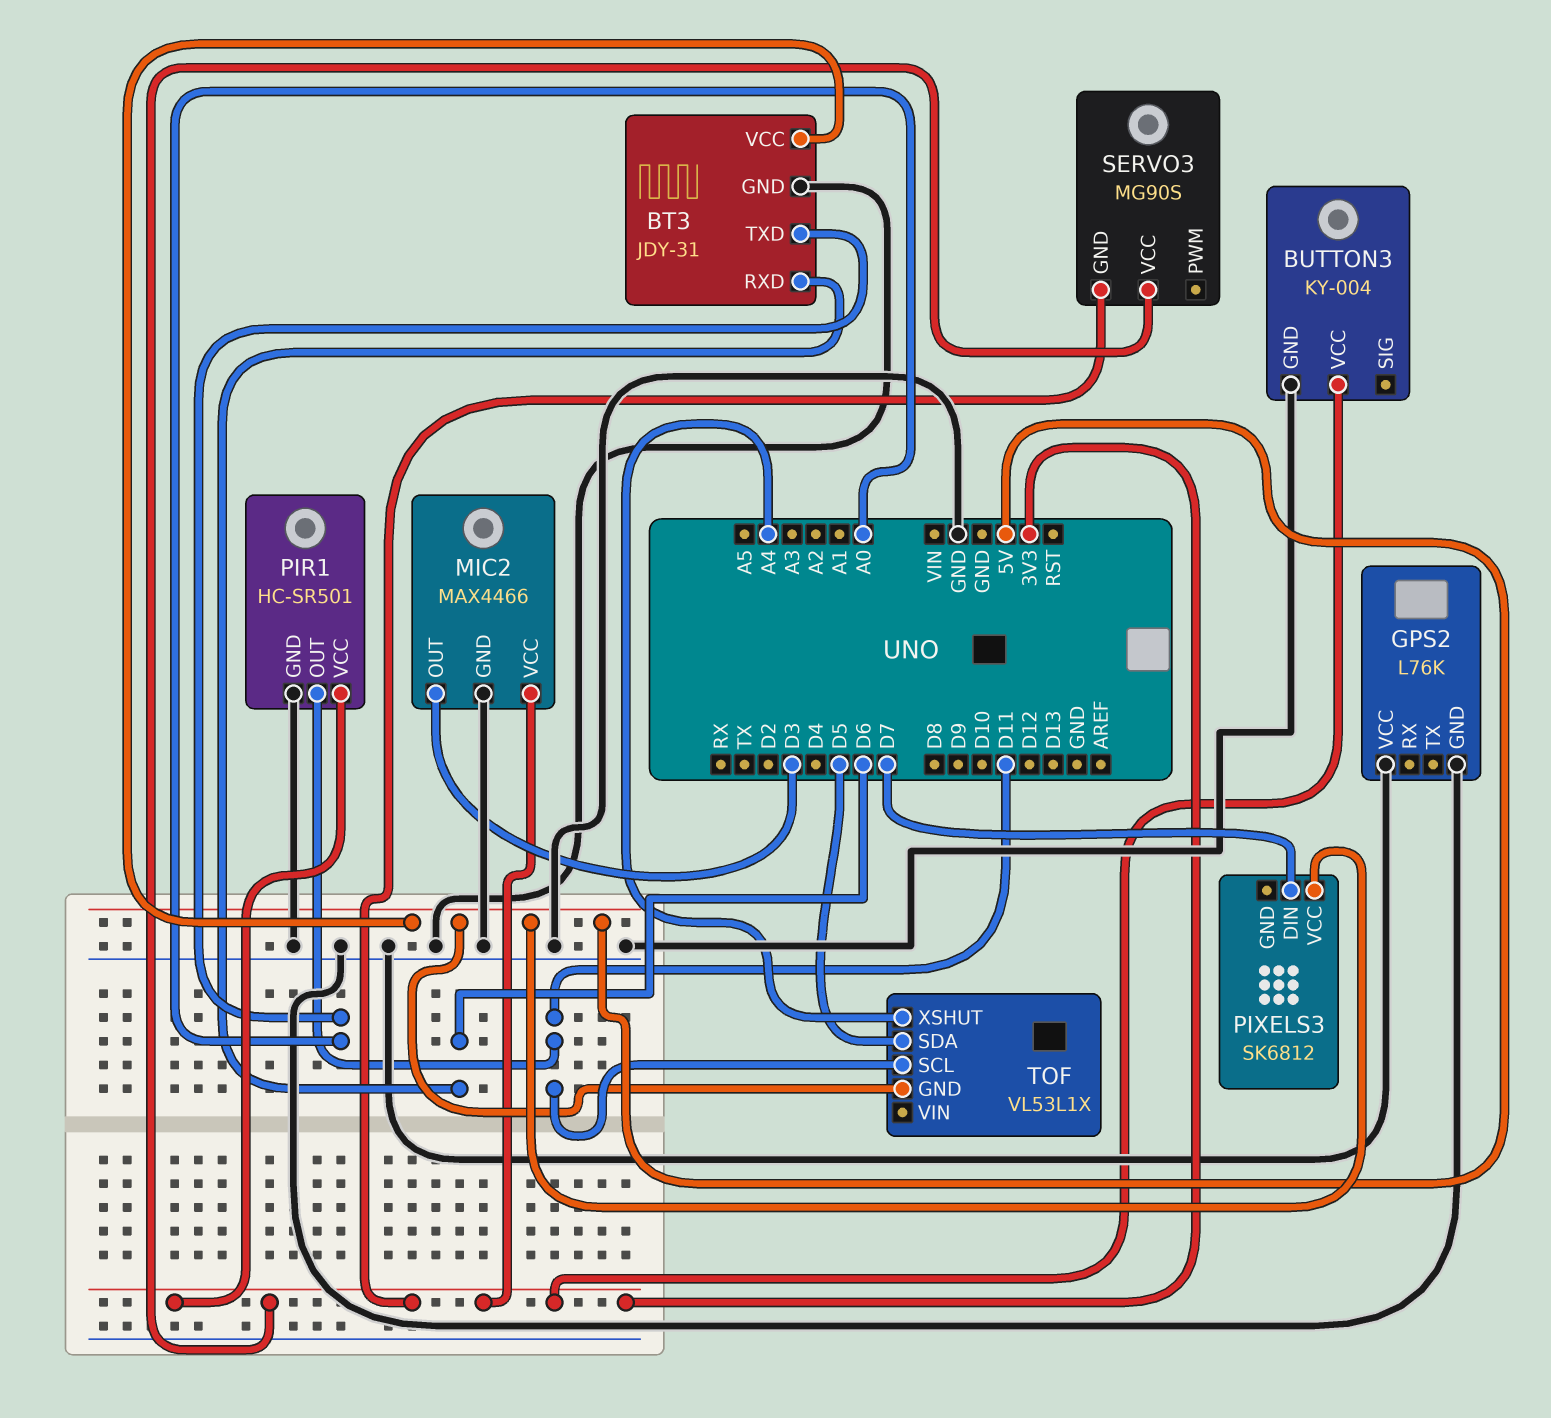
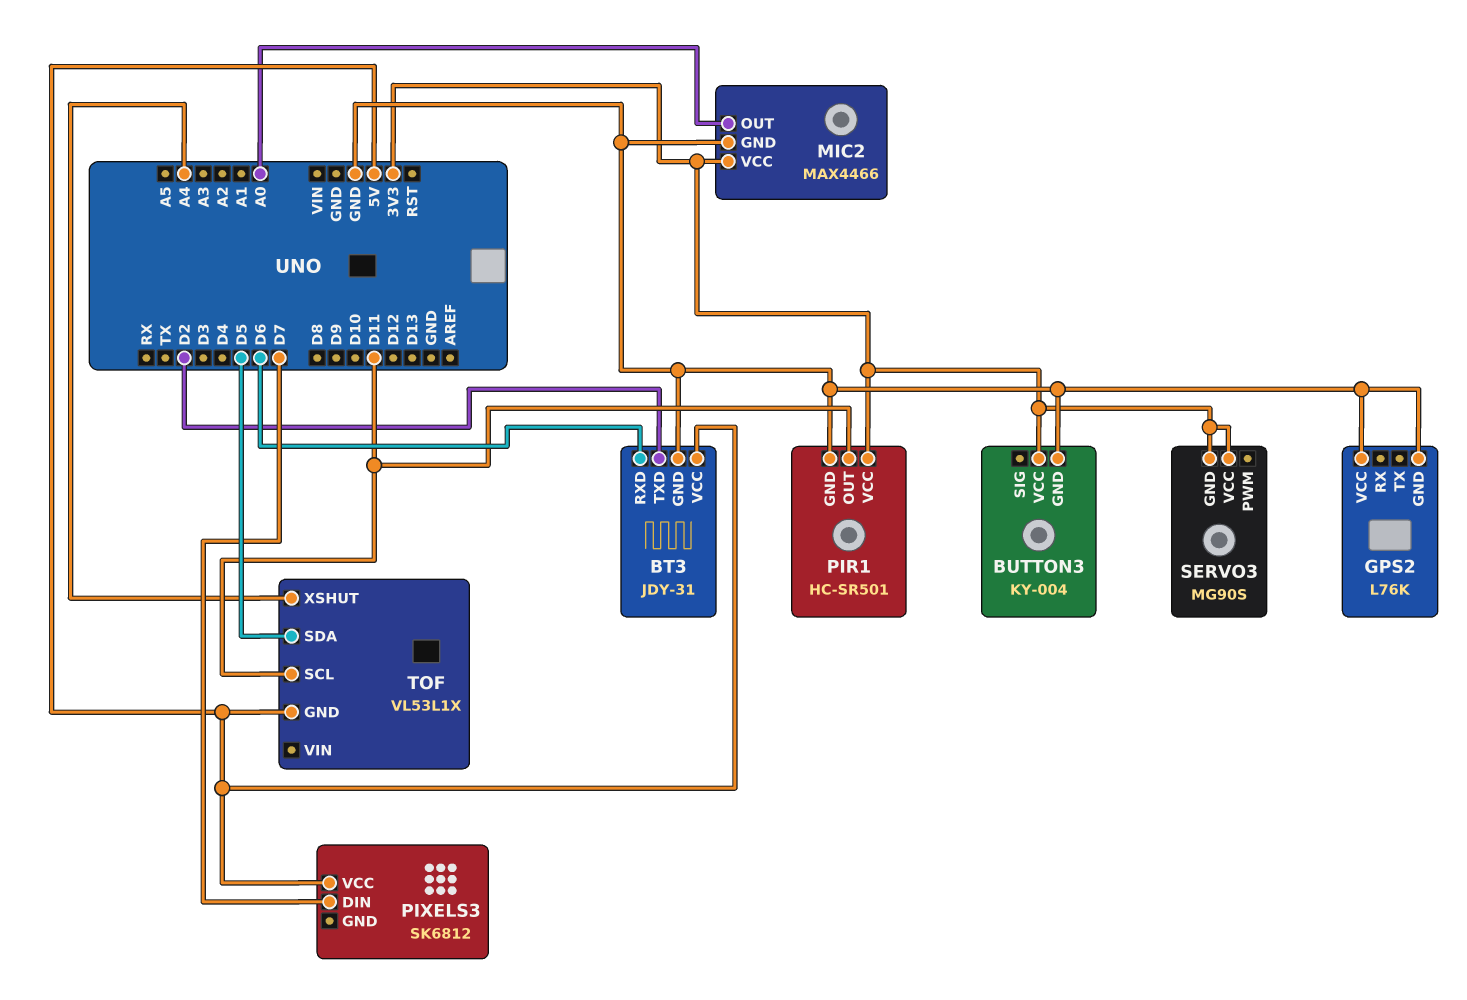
BT3 pin TXD: A0 -> D2
MIC2 pin OUT: D3 -> A0

